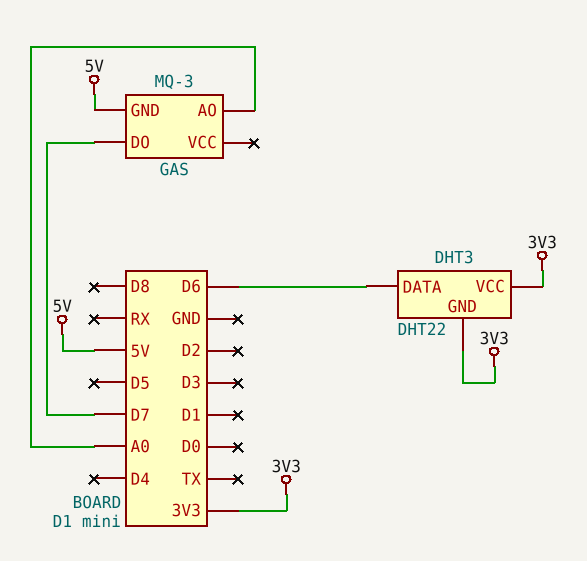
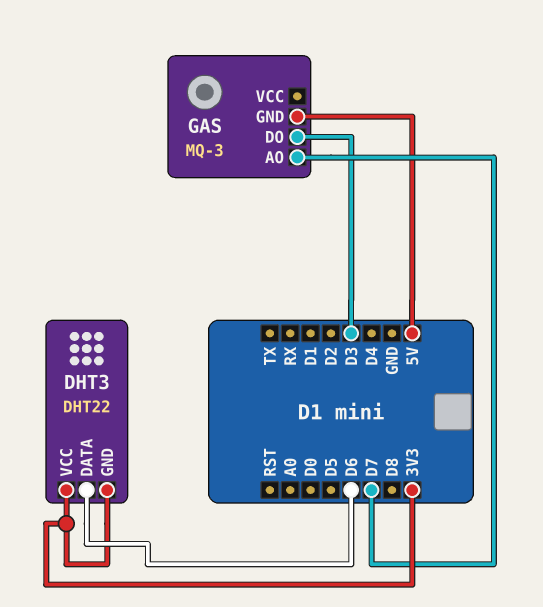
GAS pin AO: A0 -> D7
GAS pin DO: D7 -> D3

